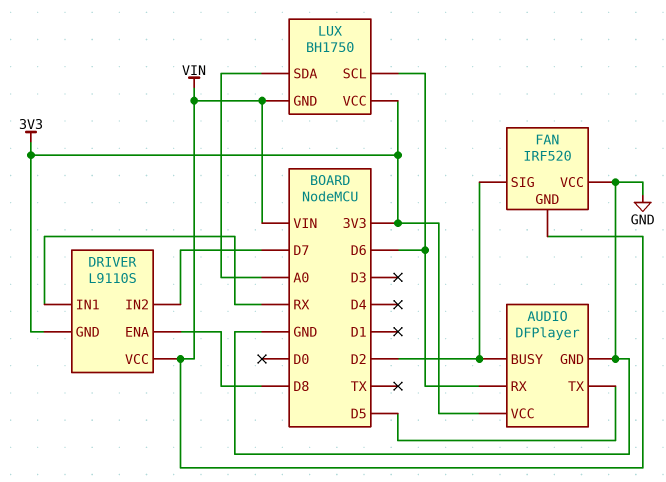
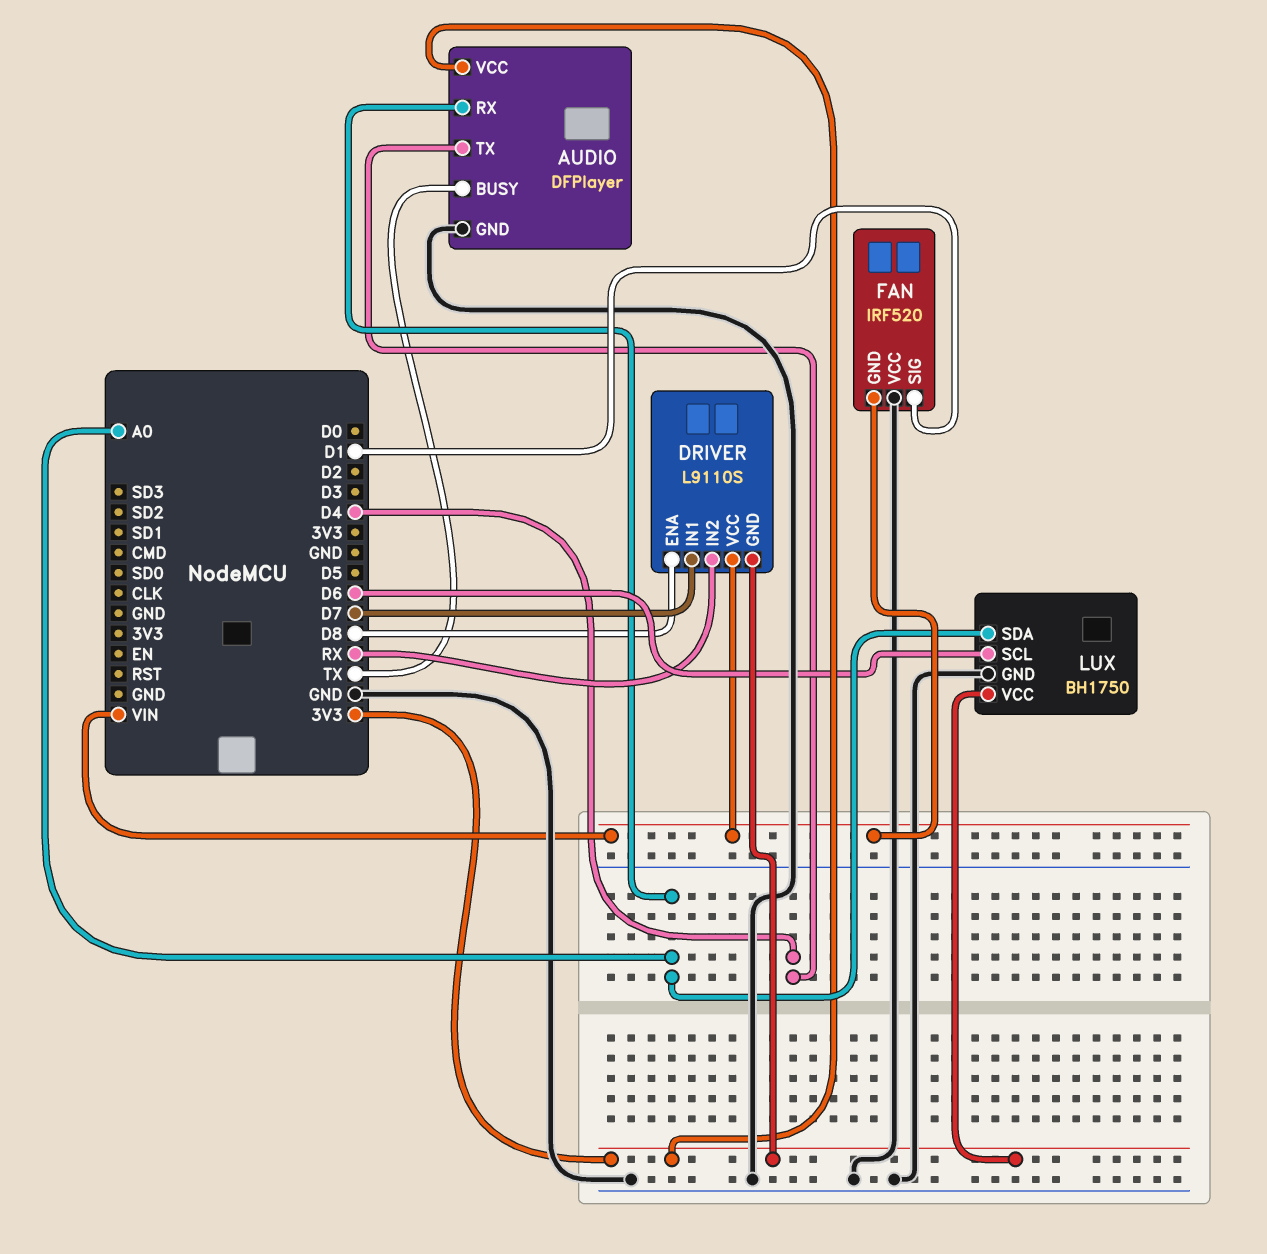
AUDIO pin BUSY: D2 -> TX
AUDIO pin RX: D6 -> A0
AUDIO pin TX: D5 -> D4
DRIVER pin IN1: RX -> D7
DRIVER pin IN2: D7 -> RX
FAN pin SIG: D2 -> D1
LUX pin GND: VIN -> GND

